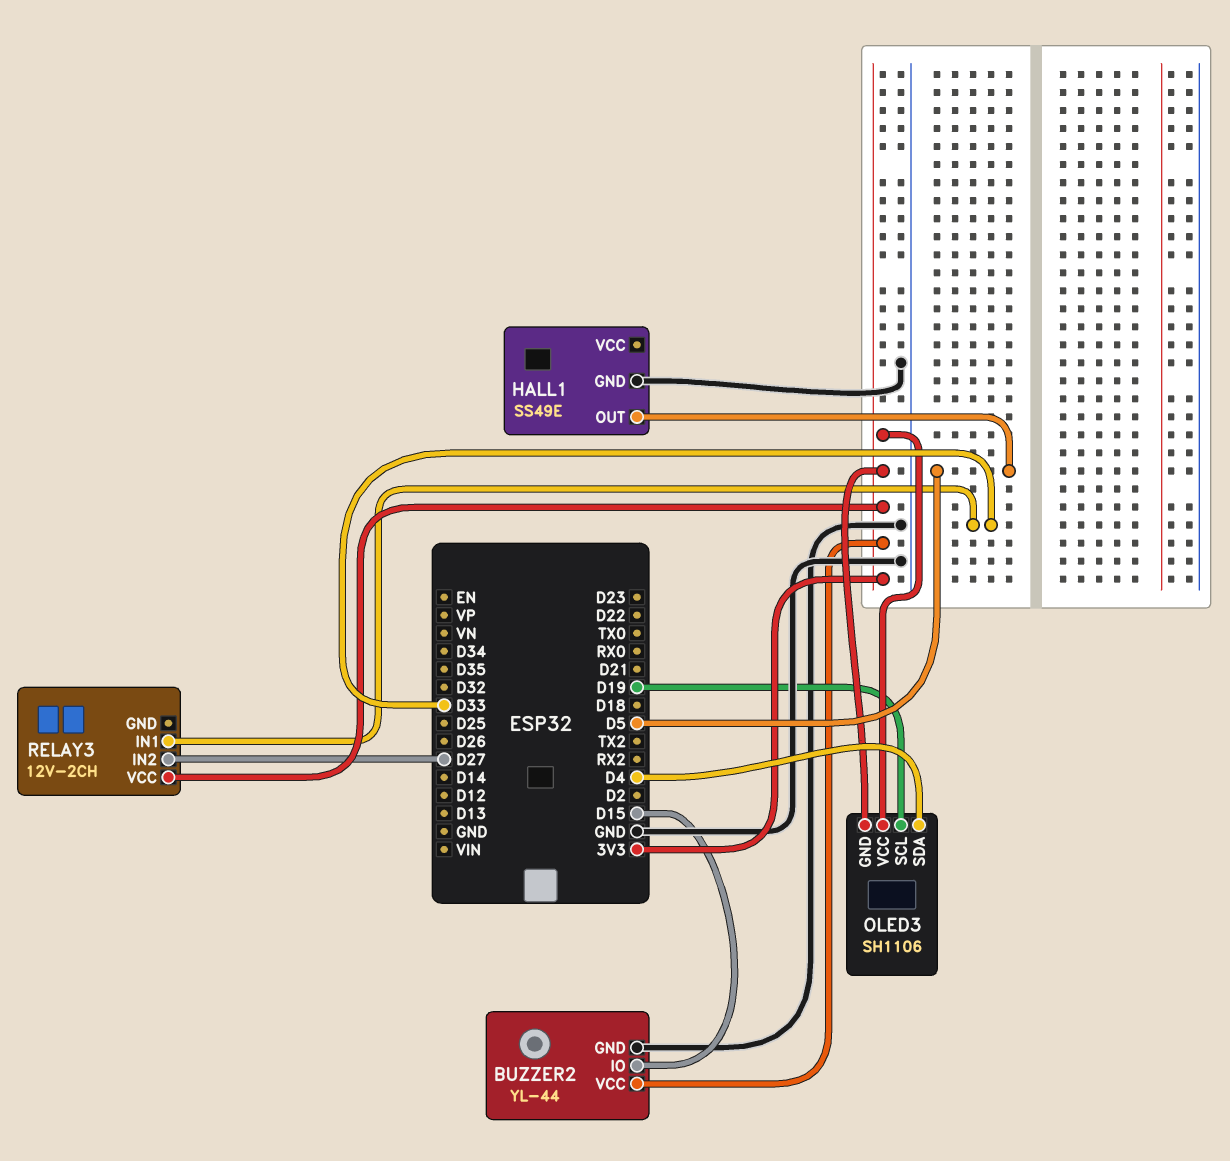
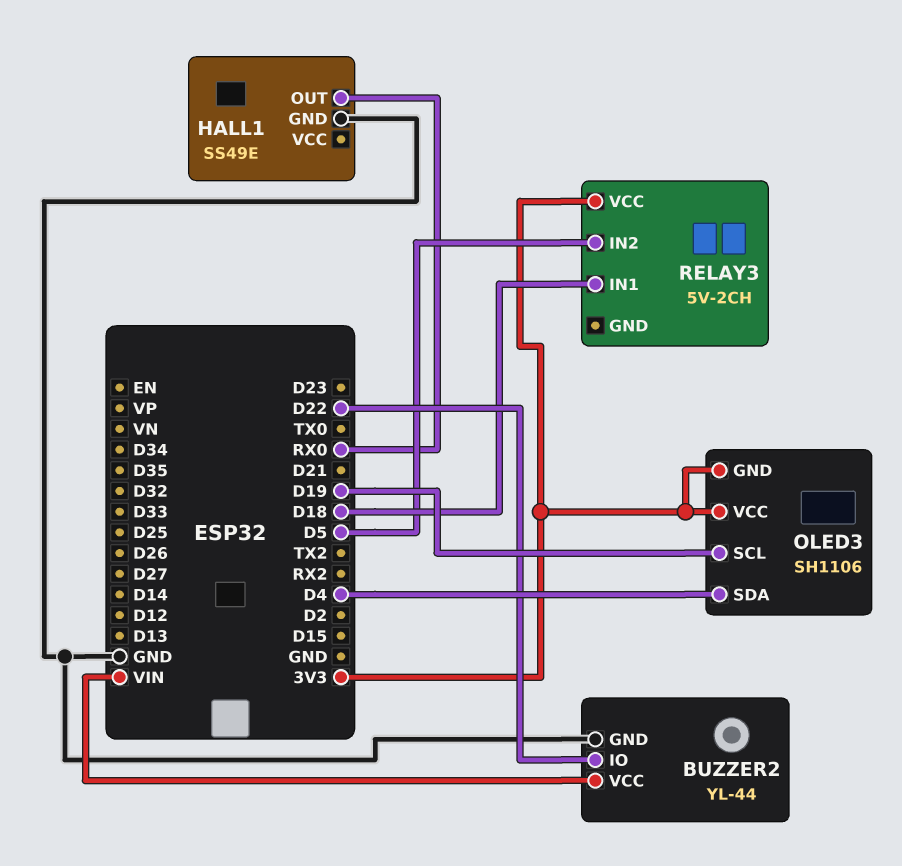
BUZZER2 pin IO: D15 -> D22
BUZZER2 pin VCC: 3V3 -> VIN
HALL1 pin OUT: D5 -> RX0
RELAY3: 12V-2CH -> 5V-2CH
RELAY3 pin IN1: D33 -> D18
RELAY3 pin IN2: D27 -> D5

